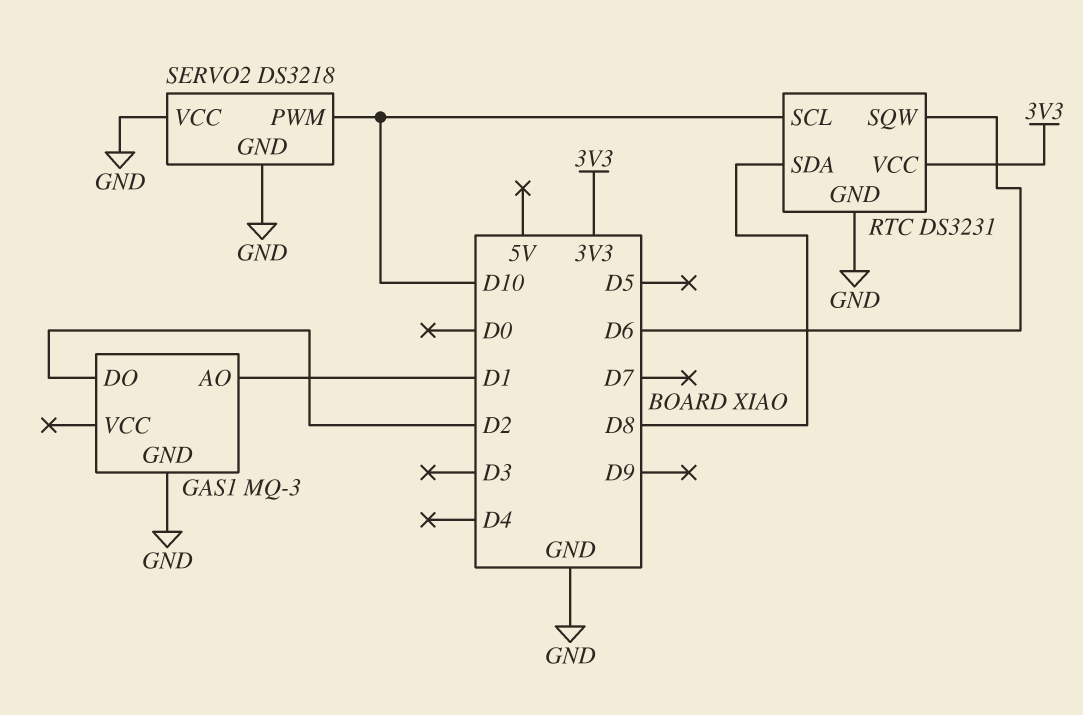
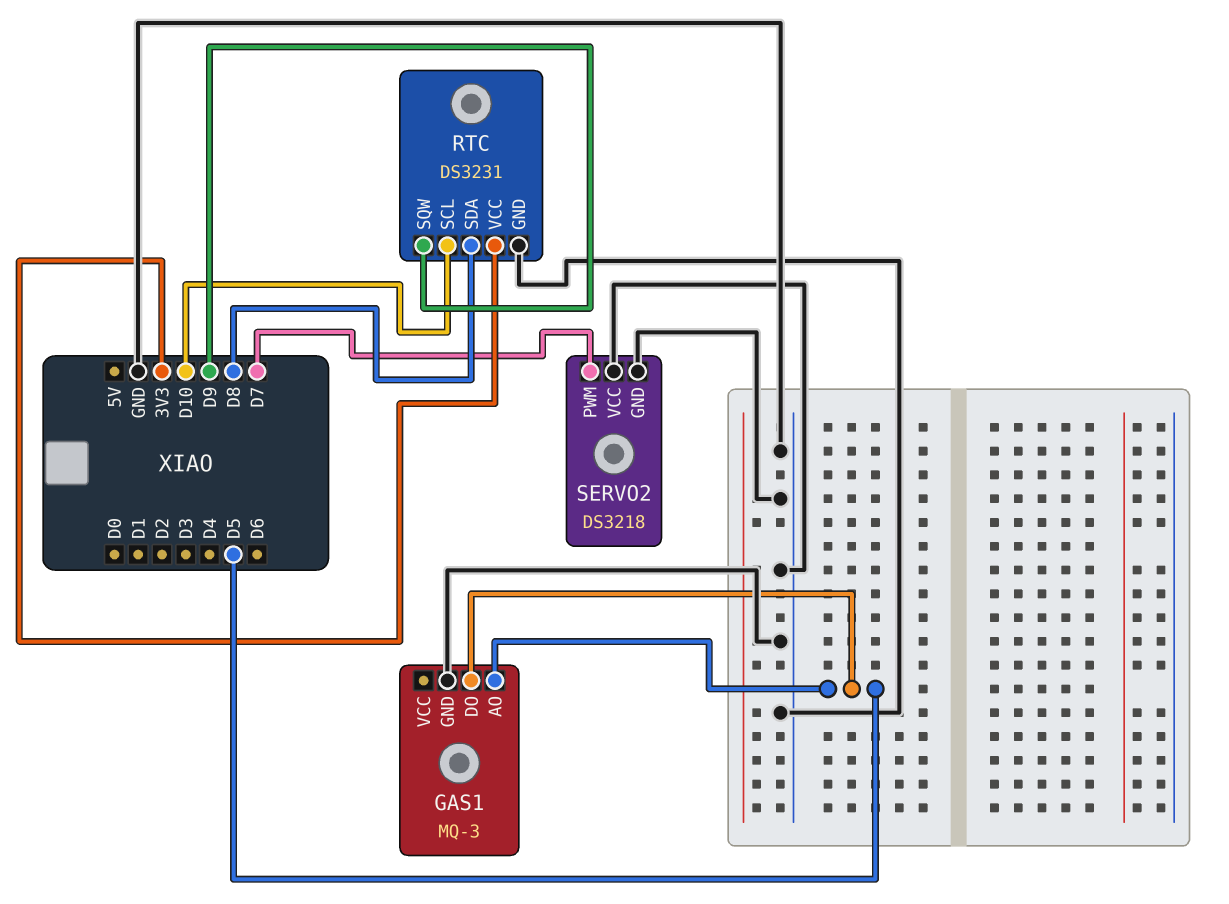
GAS1 pin AO: D1 -> D5
GAS1 pin DO: D2 -> D5
RTC pin SQW: D6 -> D9
SERVO2 pin PWM: D10 -> D7

